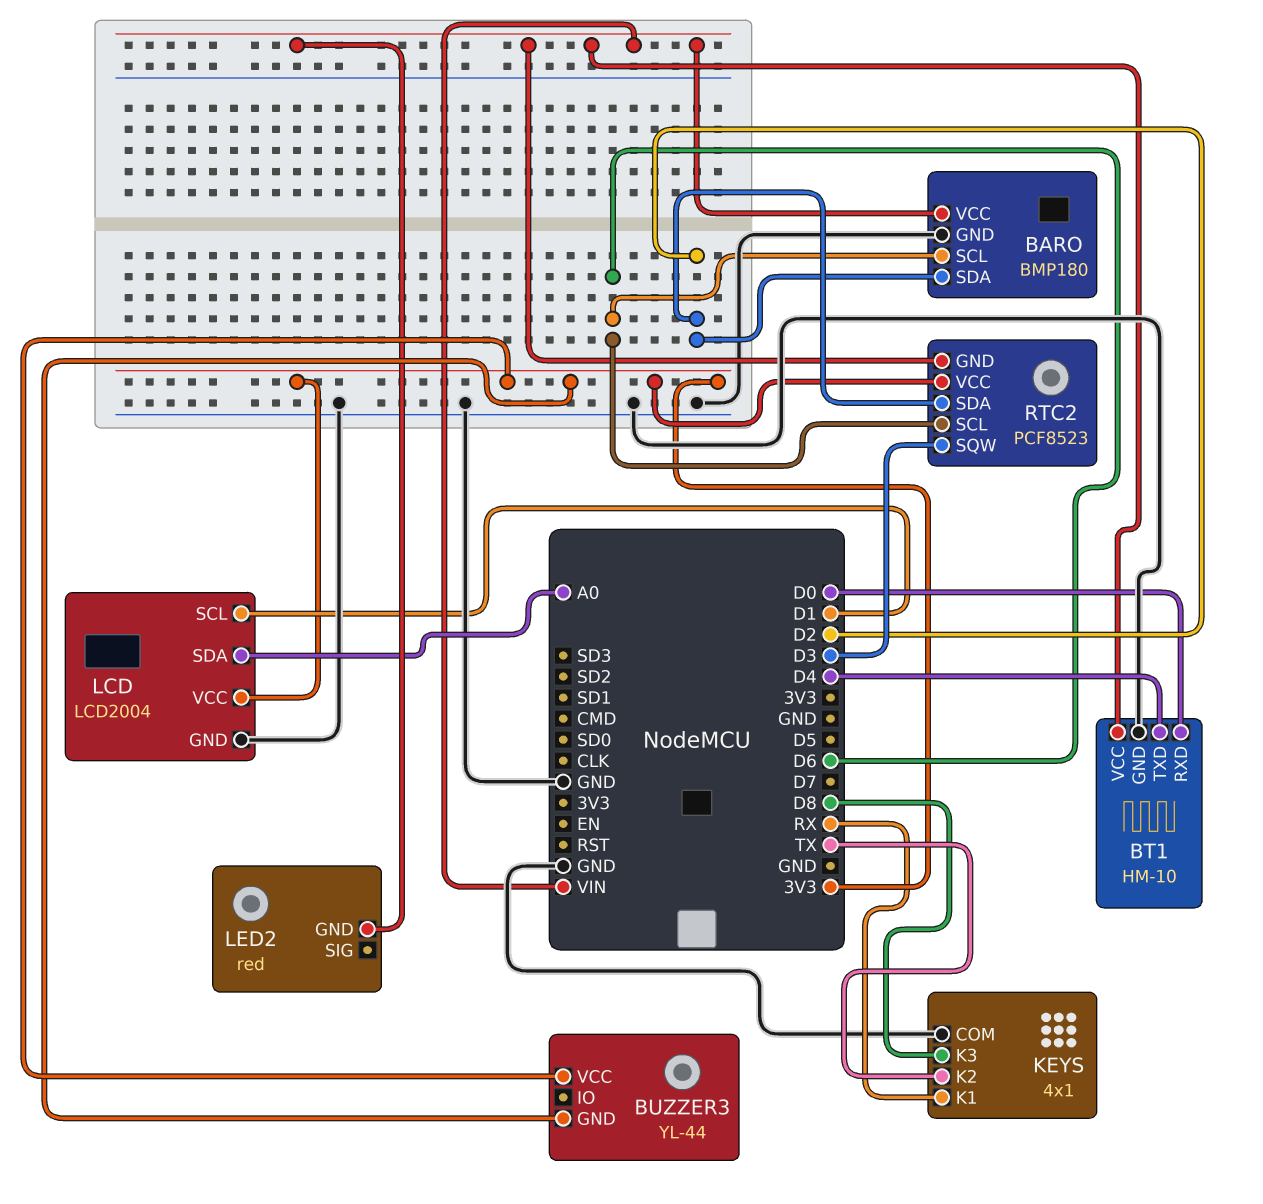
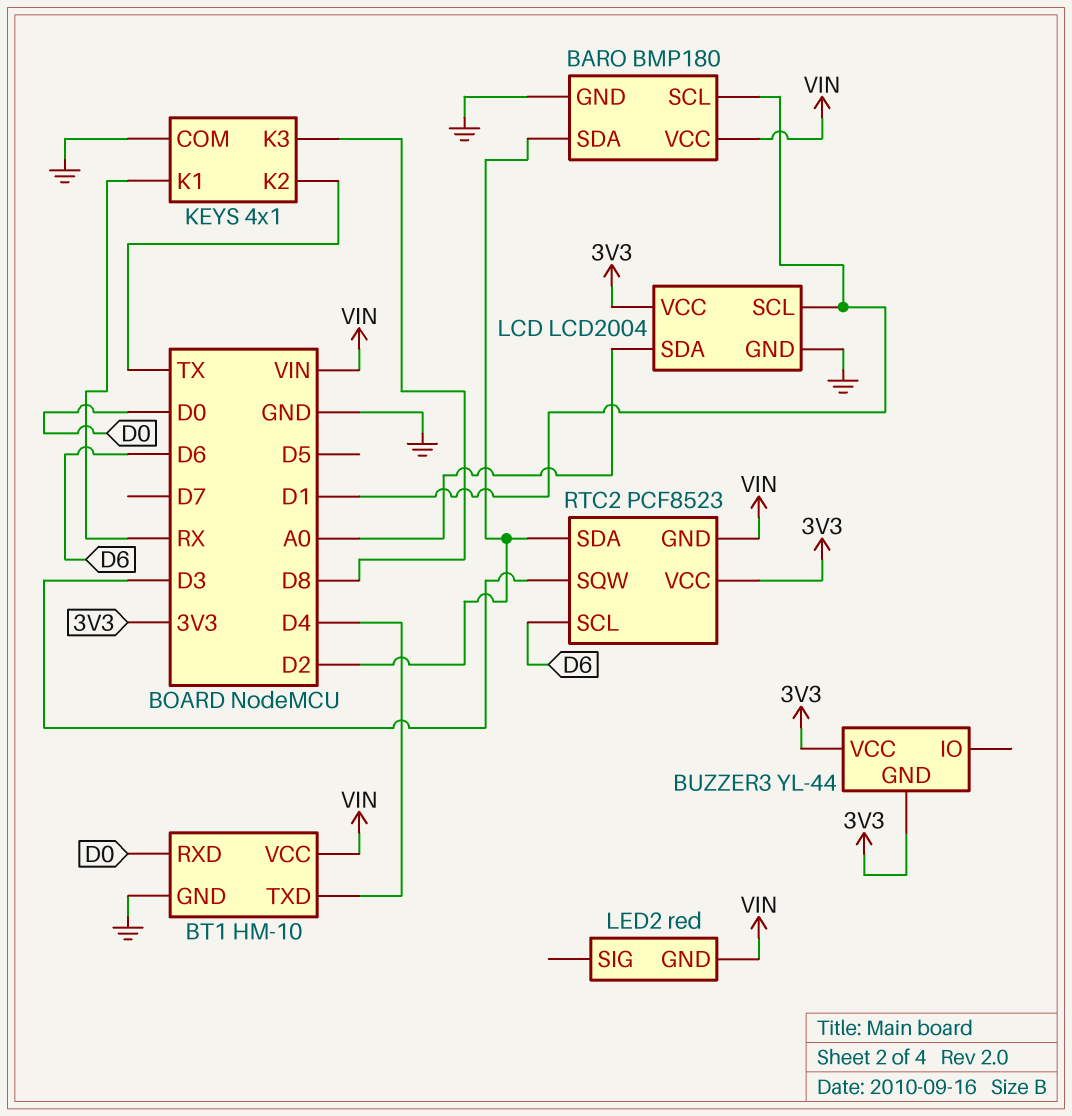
BARO pin SCL: D6 -> D1

